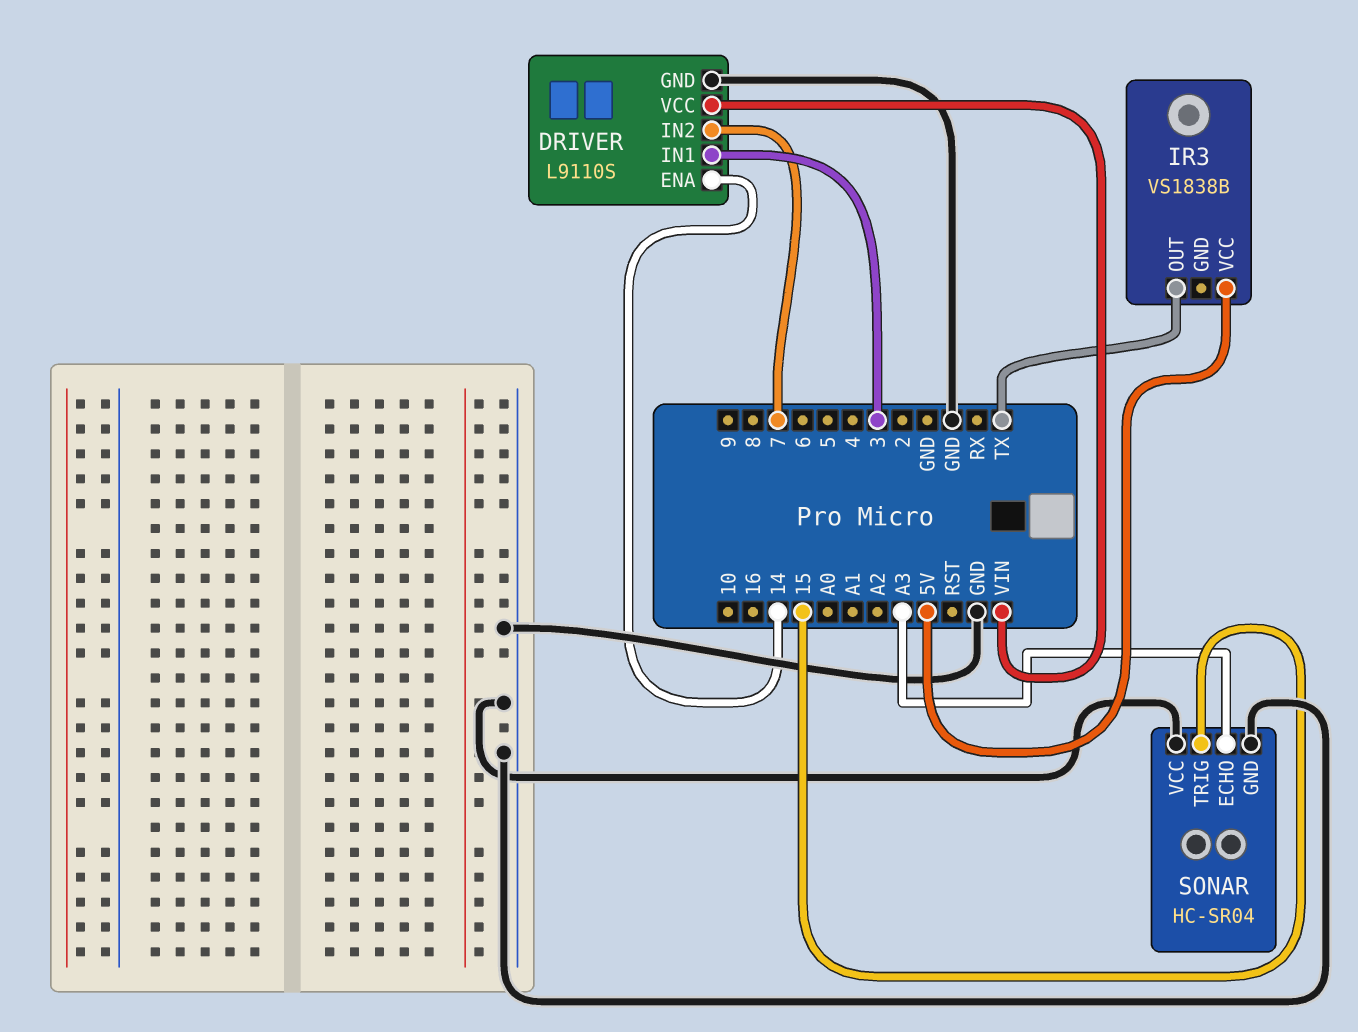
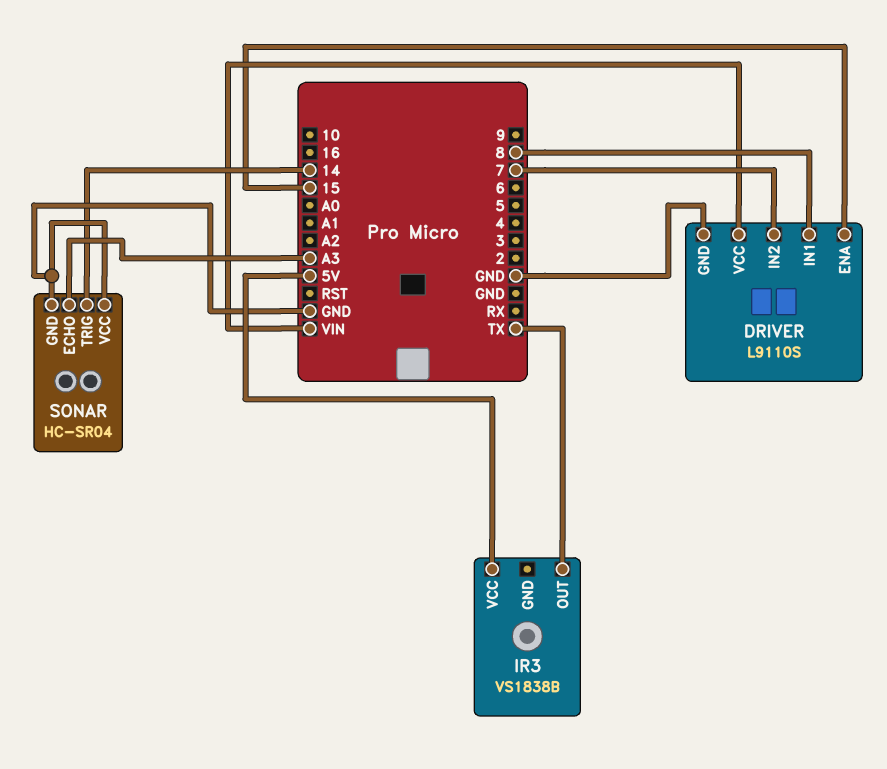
DRIVER pin ENA: 14 -> 15
DRIVER pin IN1: 3 -> 8
SONAR pin TRIG: 15 -> 14

